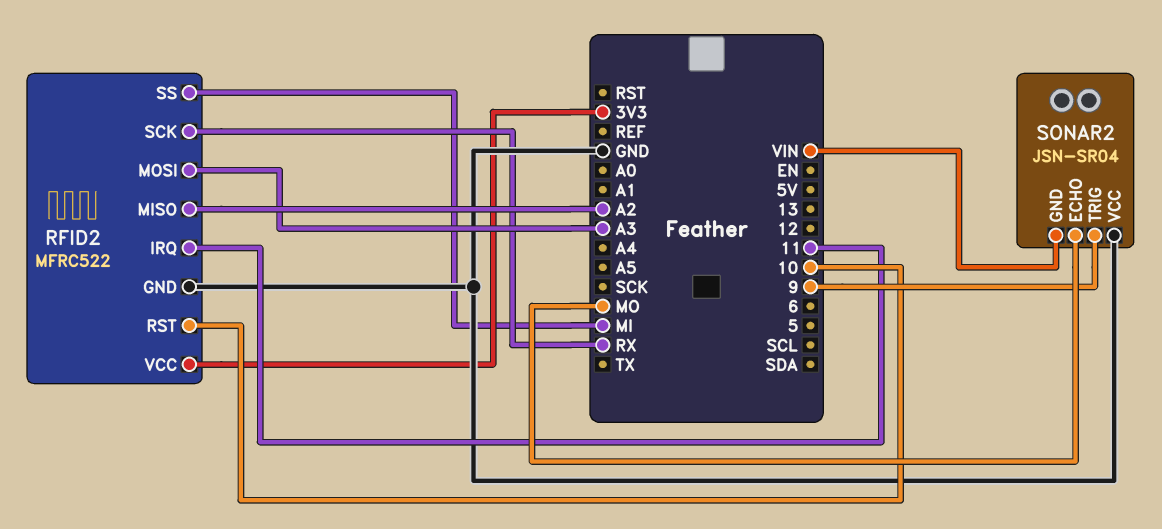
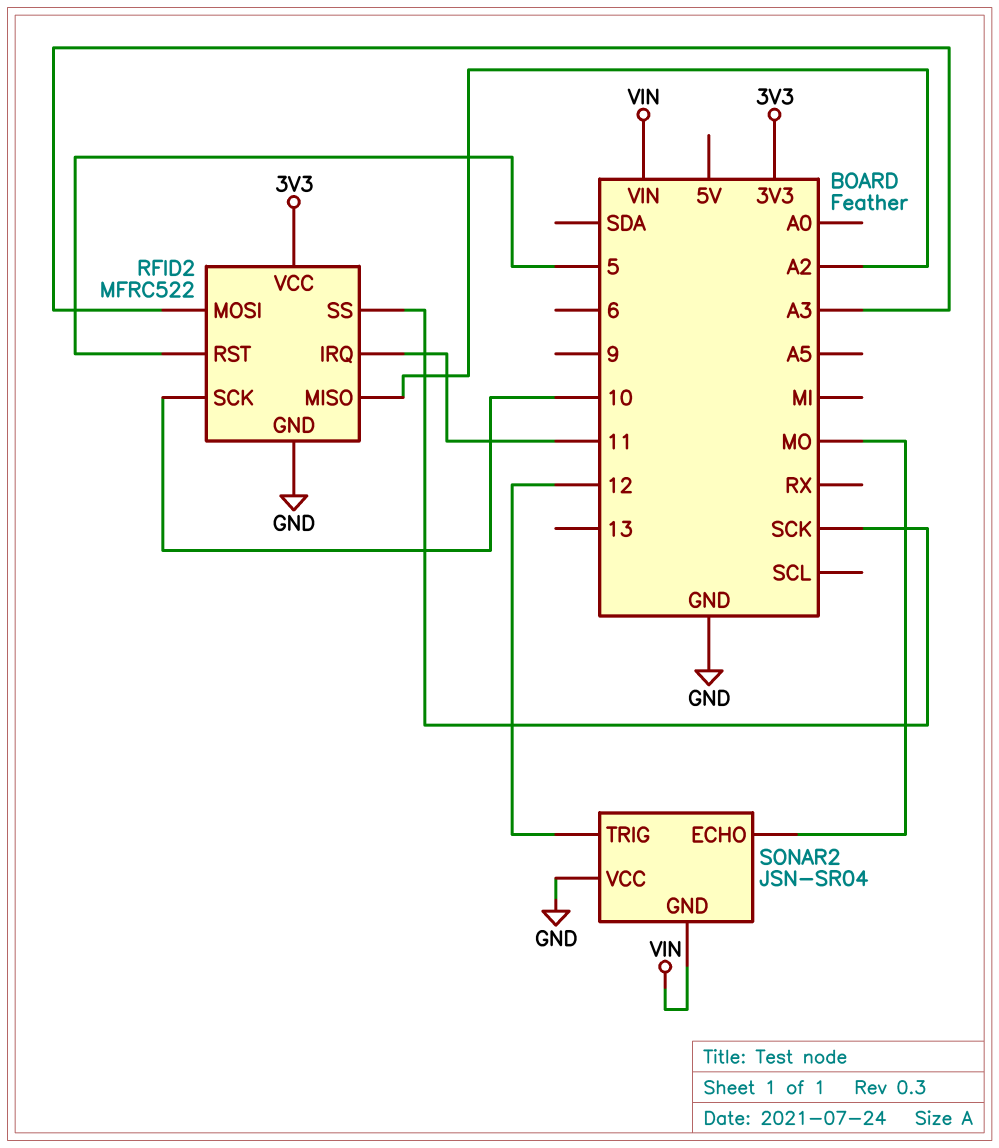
RFID2 pin RST: 10 -> 5
RFID2 pin SCK: RX -> 10
RFID2 pin SS: MI -> SCK
SONAR2 pin TRIG: 9 -> 12

